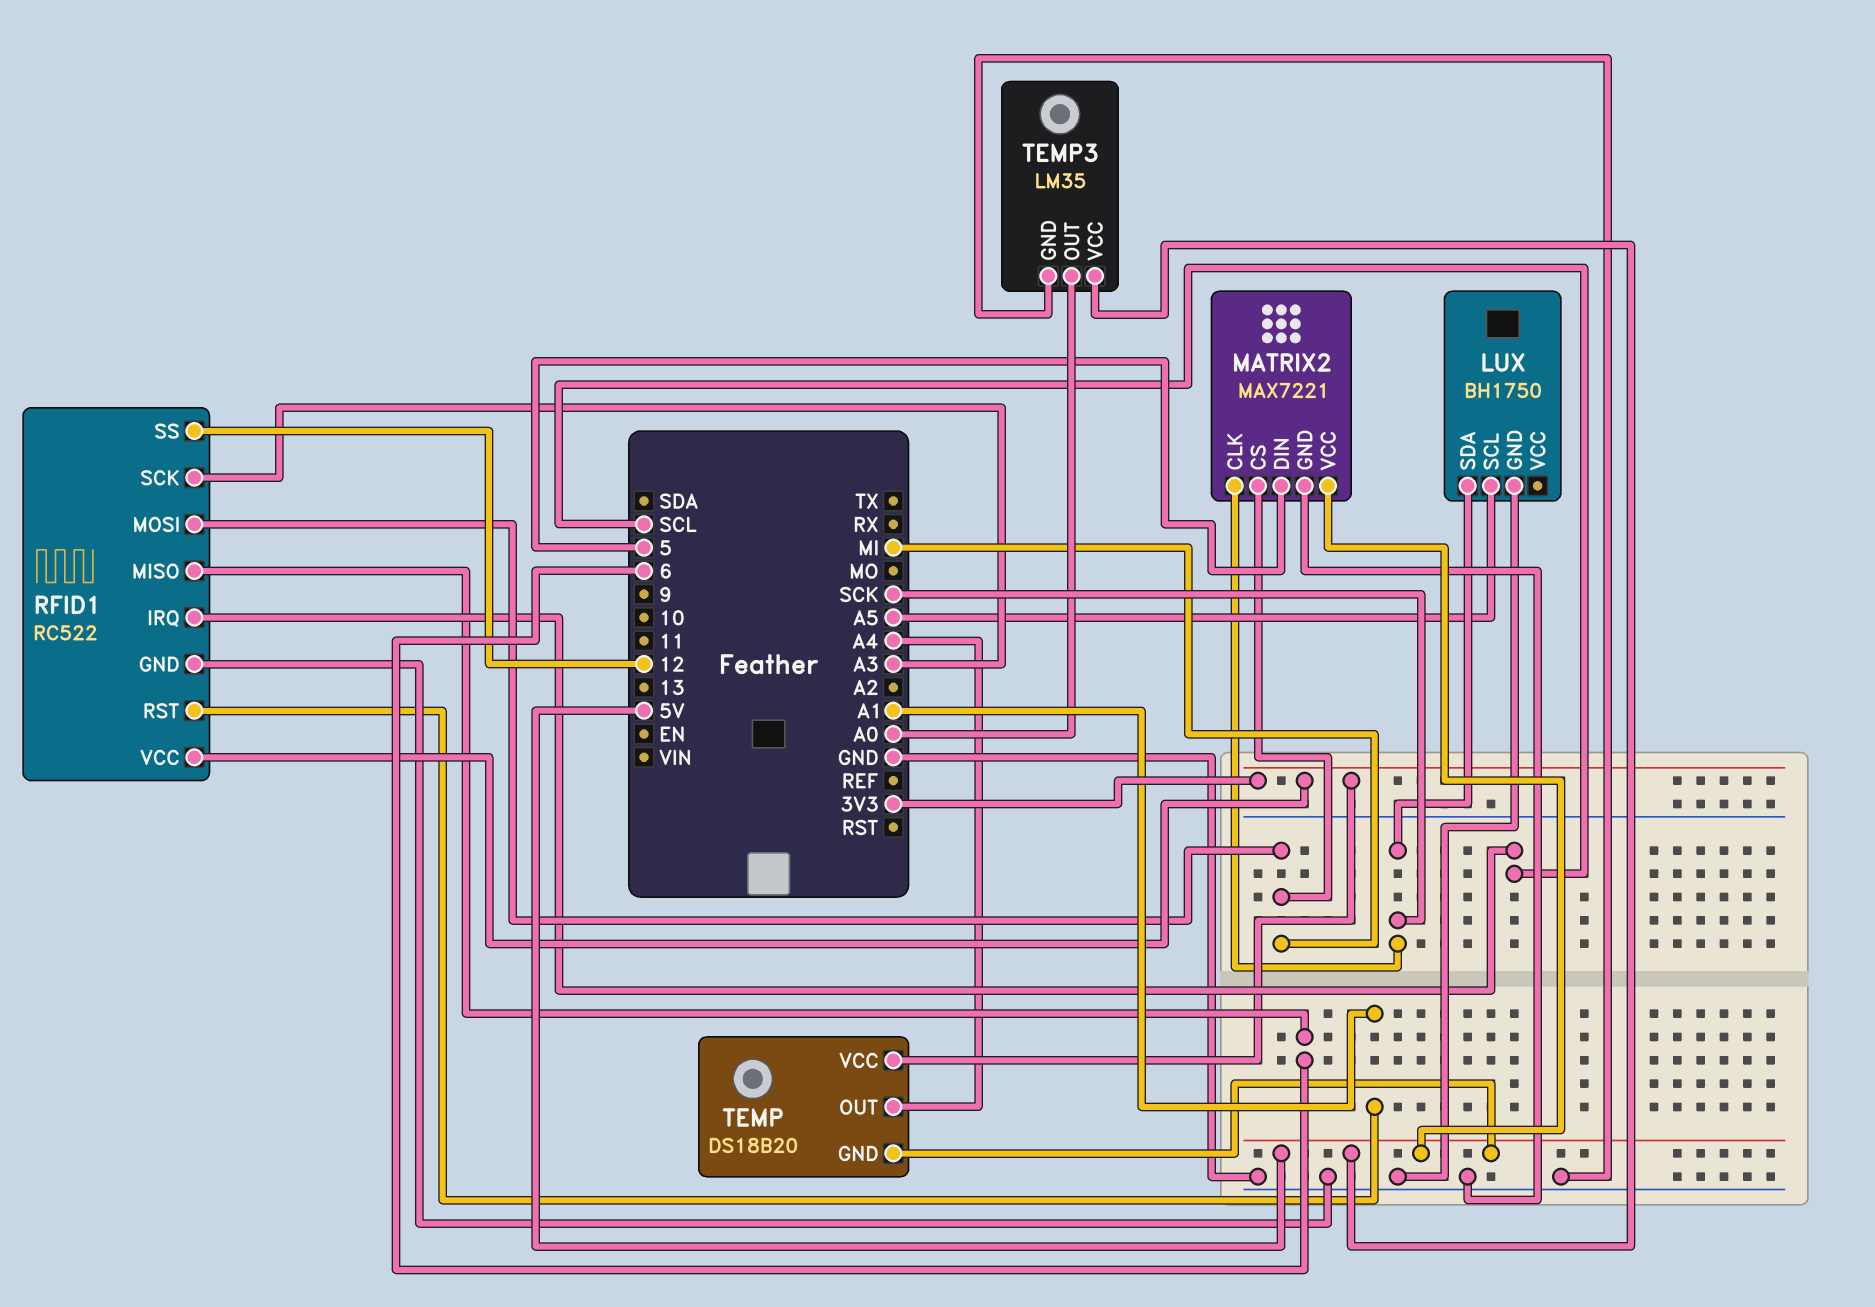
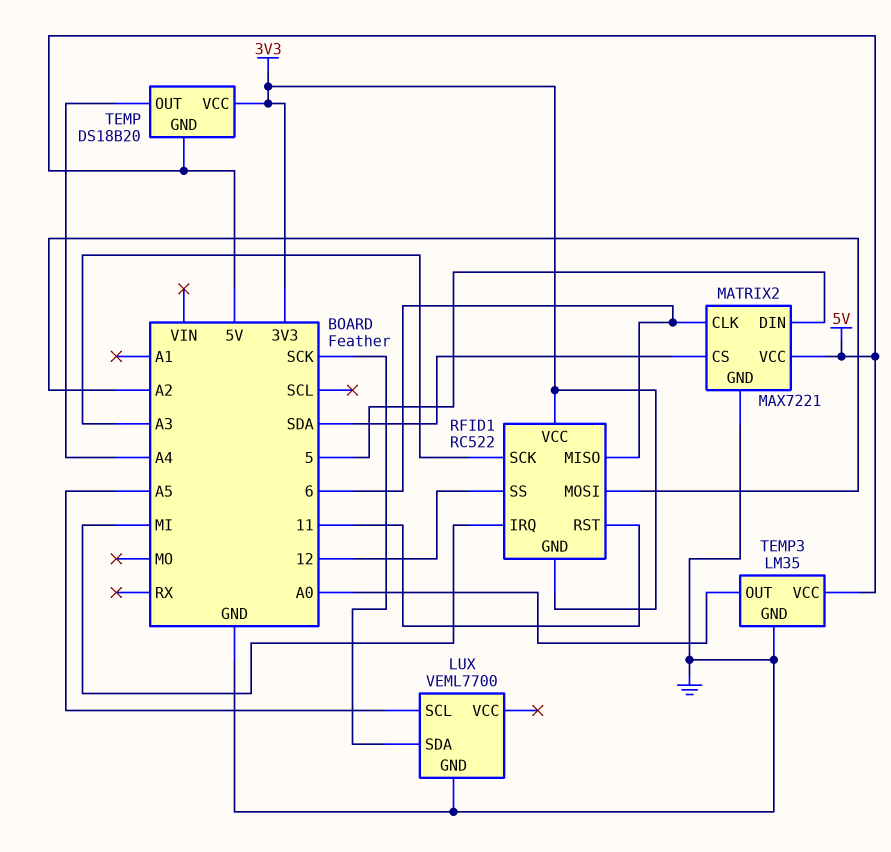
LUX: BH1750 -> VEML7700
MATRIX2 pin CLK: SCK -> 6
MATRIX2 pin CS: MI -> SDA
RFID1 pin GND: GND -> 3V3
RFID1 pin IRQ: SCL -> MI
RFID1 pin MOSI: MI -> A2
RFID1 pin RST: A1 -> 11

